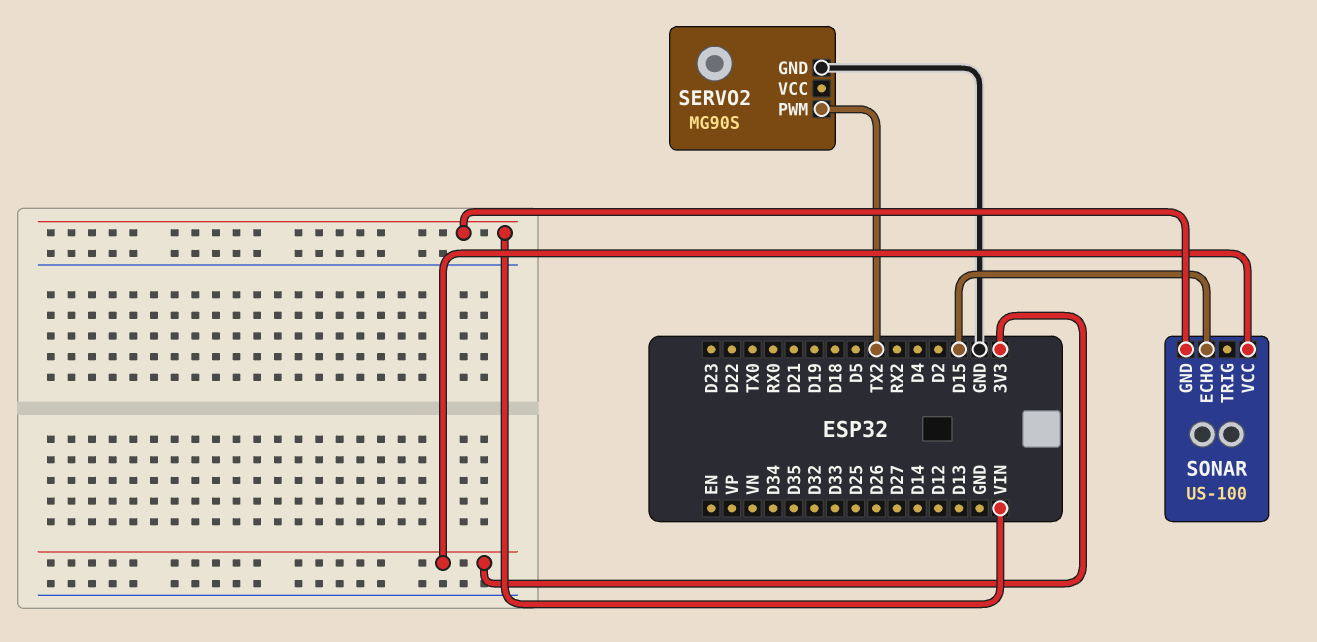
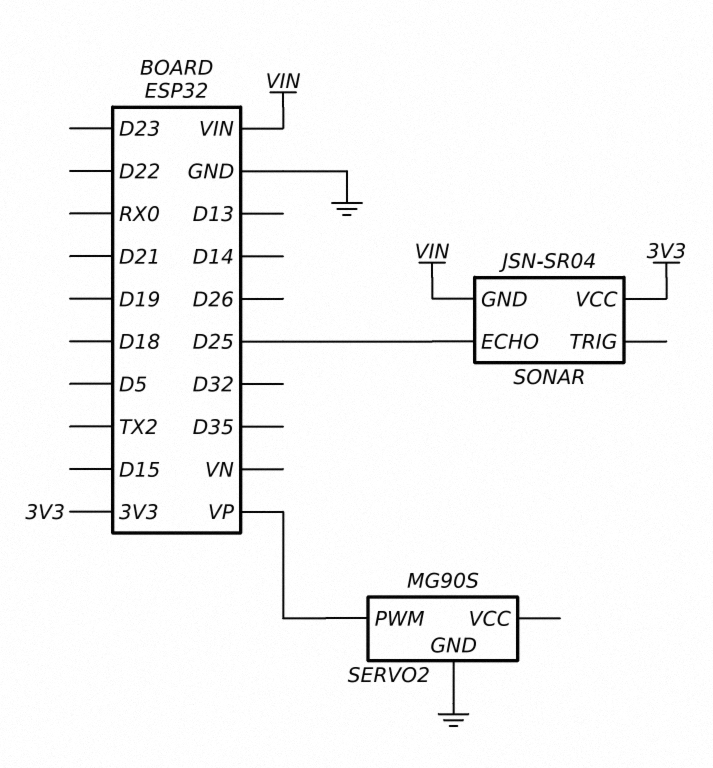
SERVO2 pin PWM: TX2 -> VP
SONAR: US-100 -> JSN-SR04
SONAR pin ECHO: D15 -> D25

